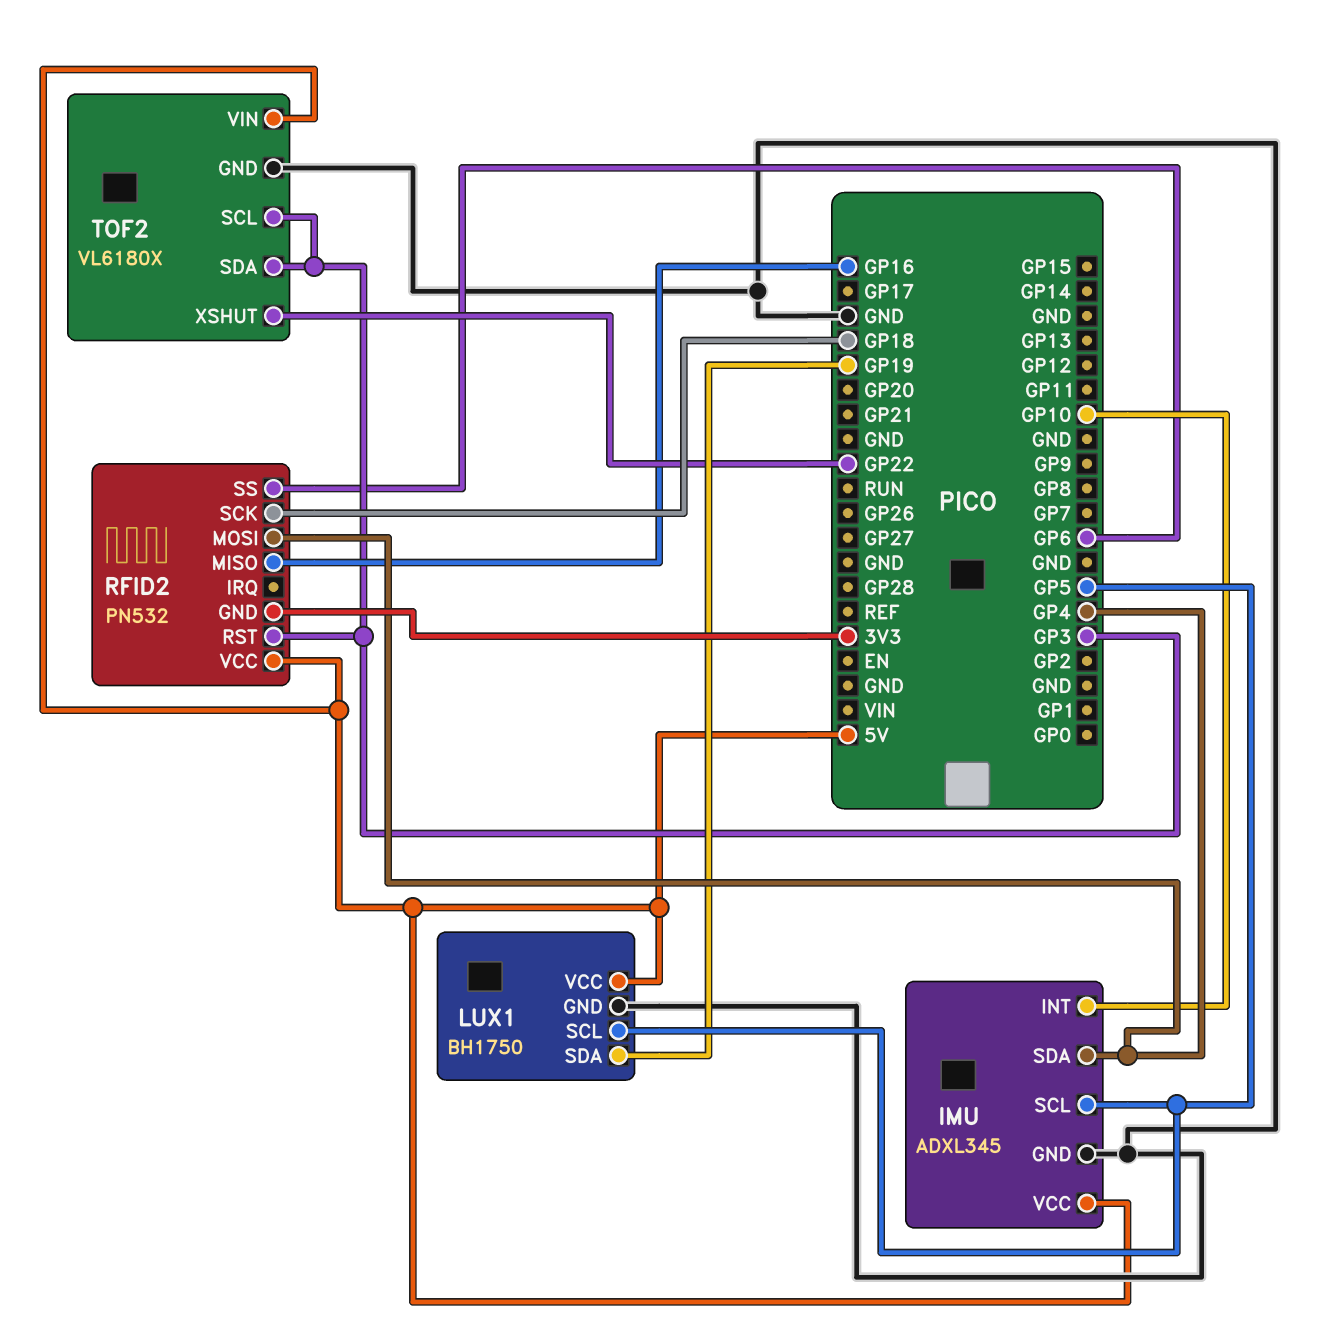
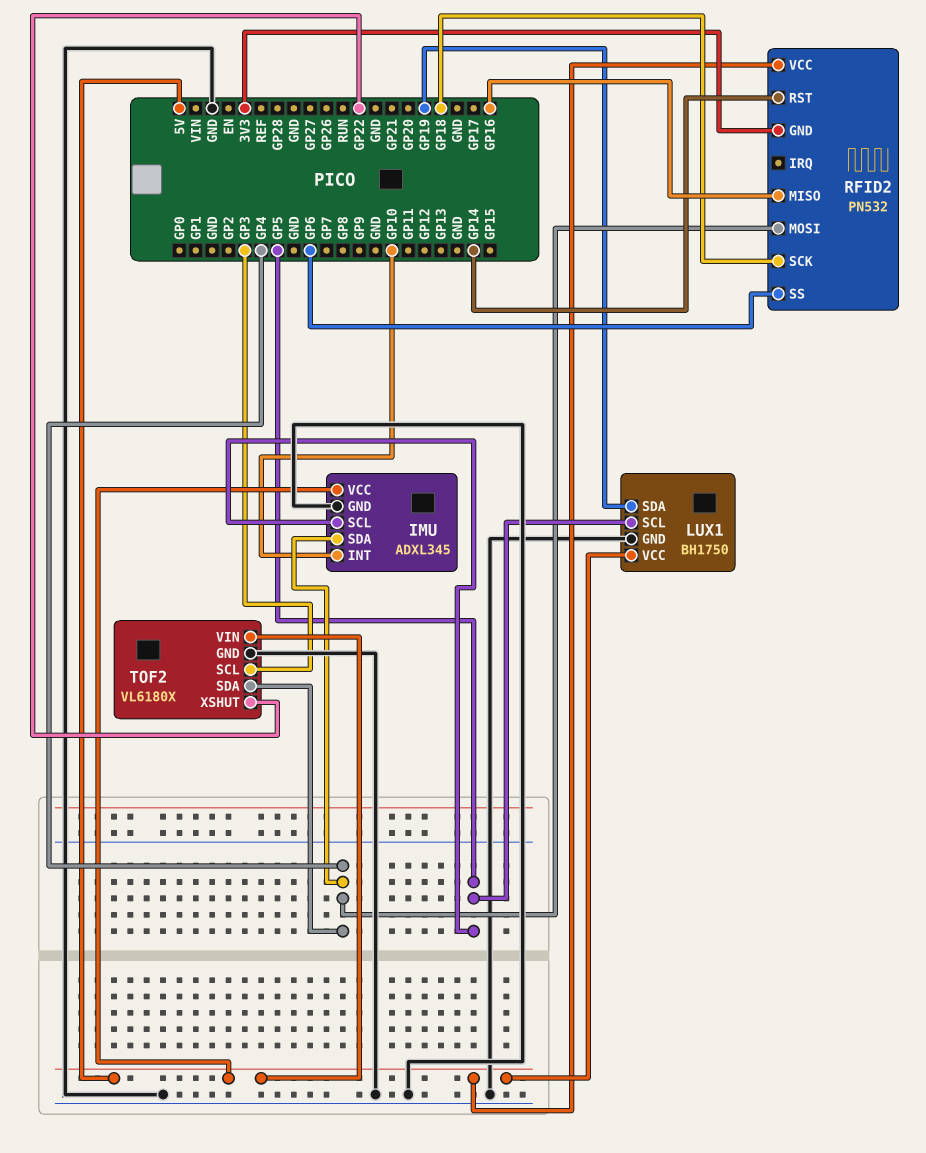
RFID2 pin RST: GP3 -> GP14
TOF2 pin SDA: GP3 -> GP4

